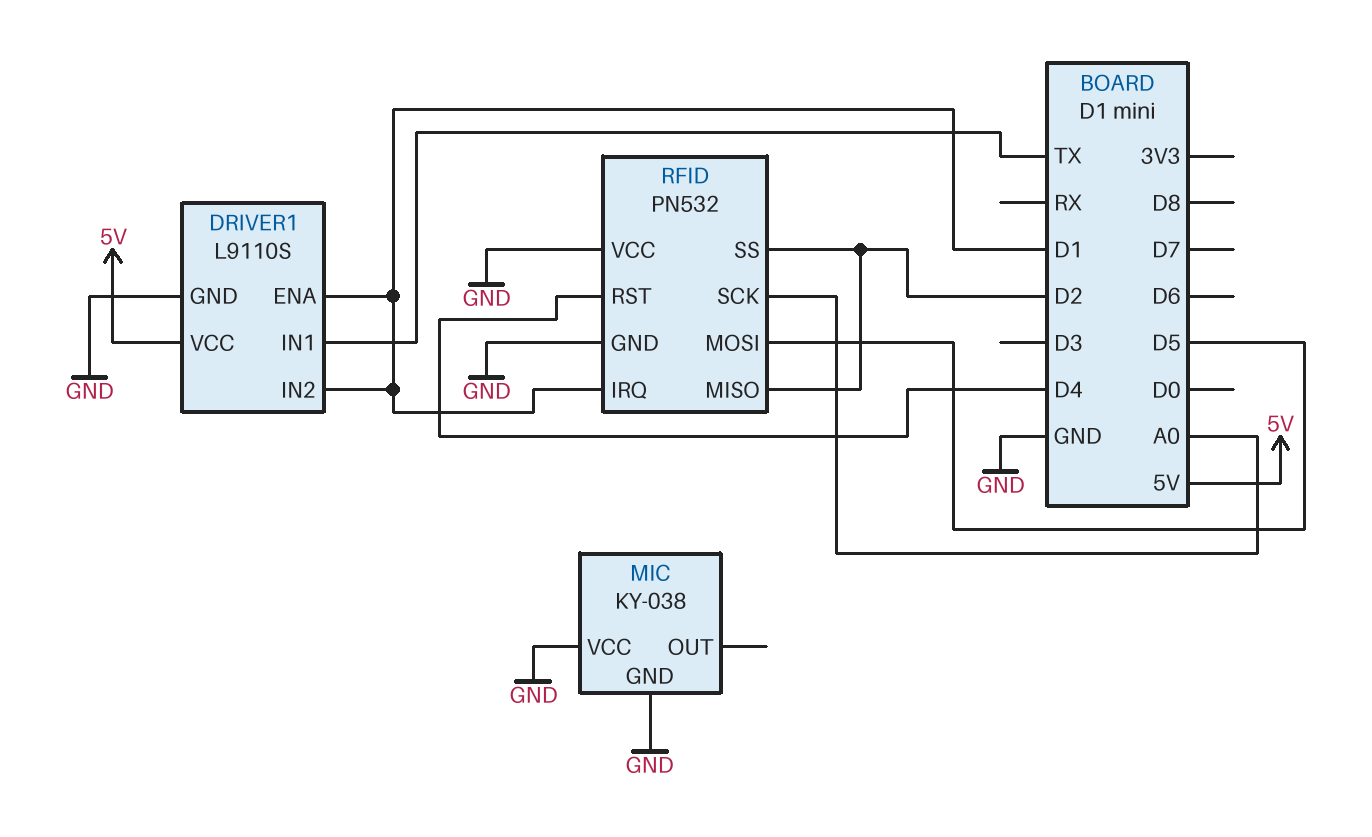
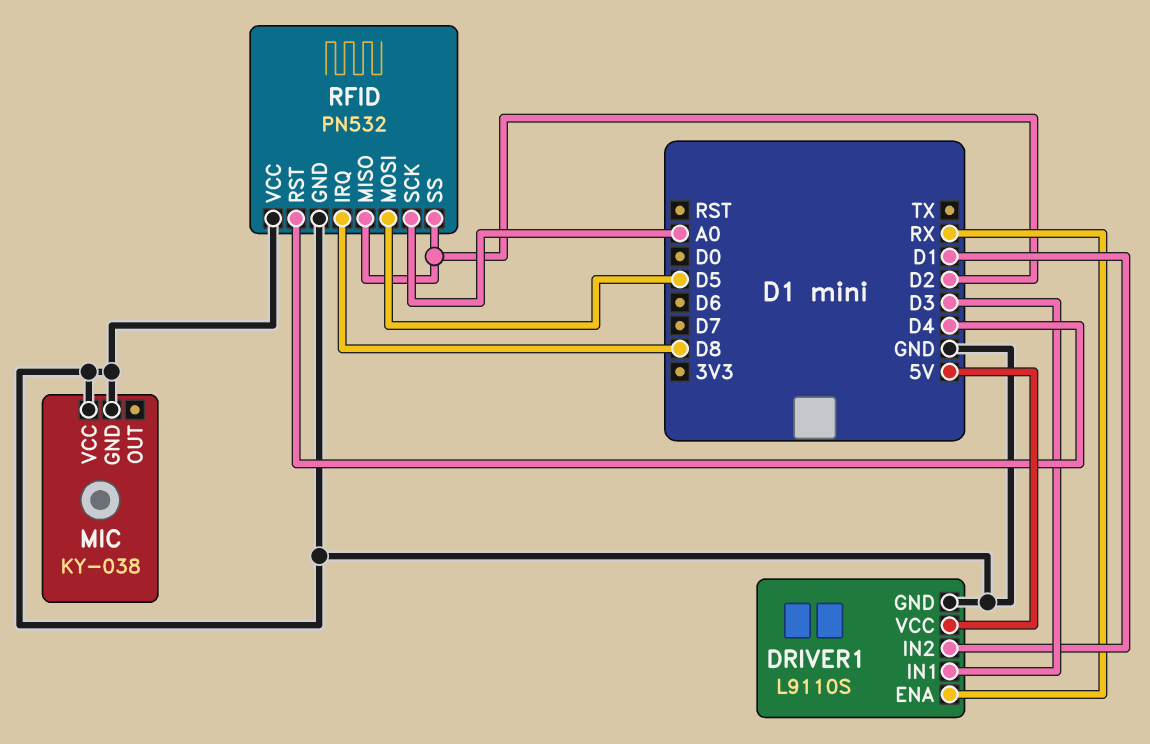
DRIVER1 pin ENA: D1 -> RX
DRIVER1 pin IN1: TX -> D3
RFID pin IRQ: D1 -> D8

